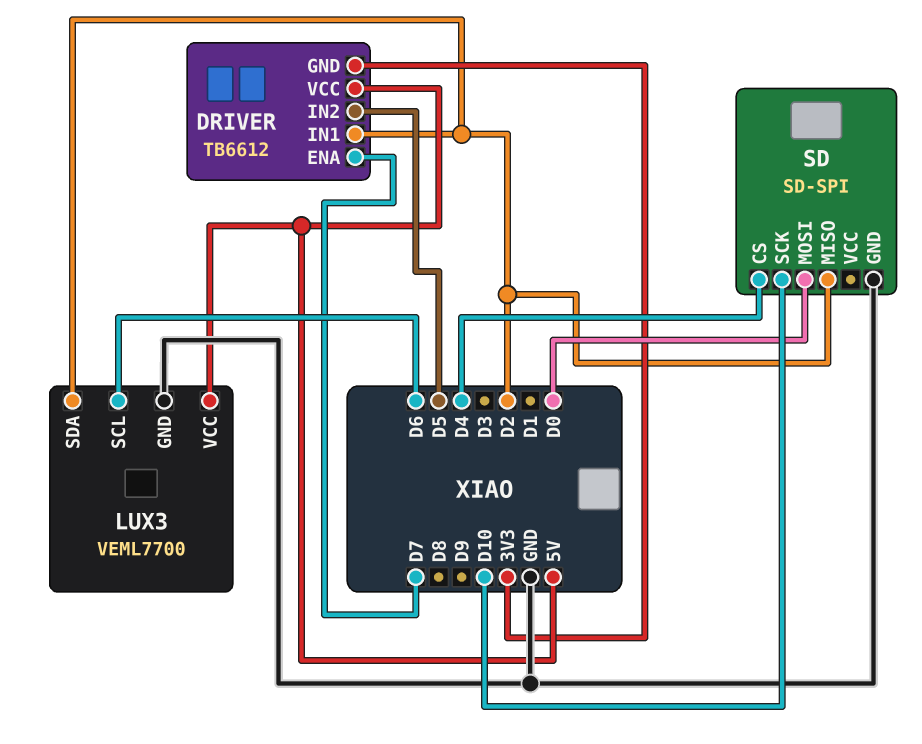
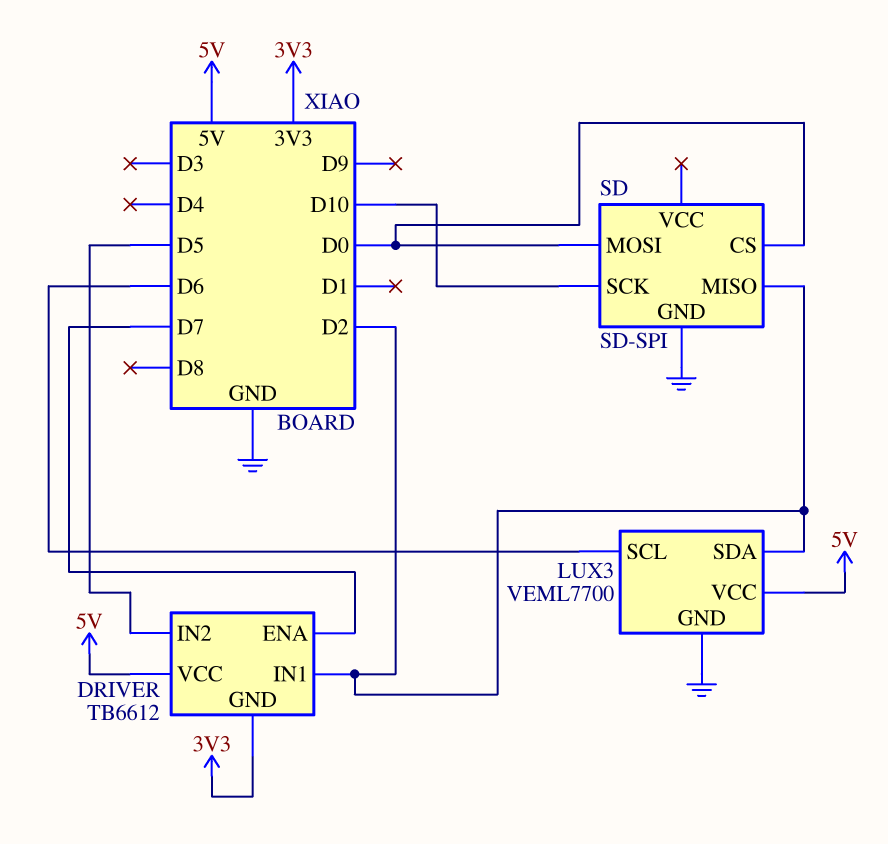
SD pin CS: D4 -> D0

